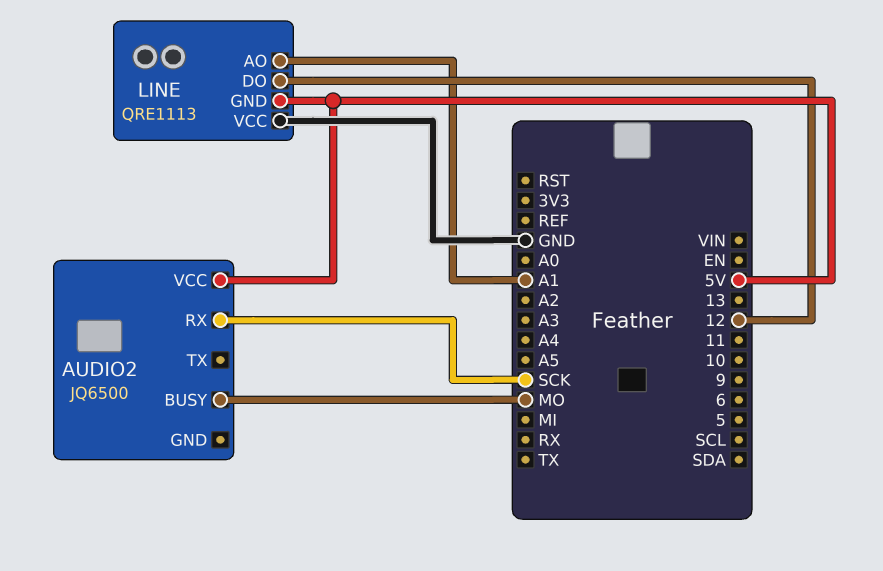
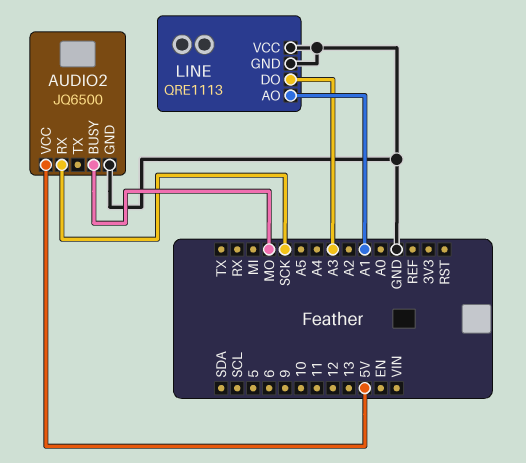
AUDIO2 pin GND: none -> GND
LINE pin DO: 12 -> A3
LINE pin GND: 5V -> GND

